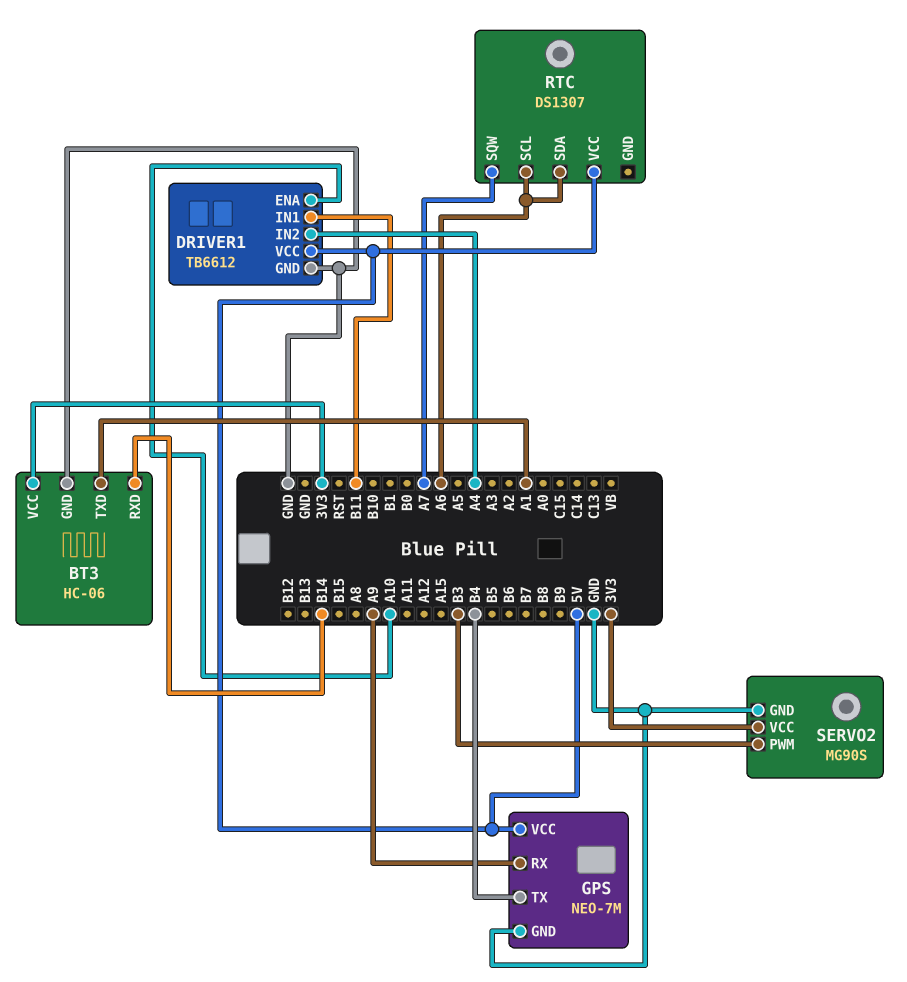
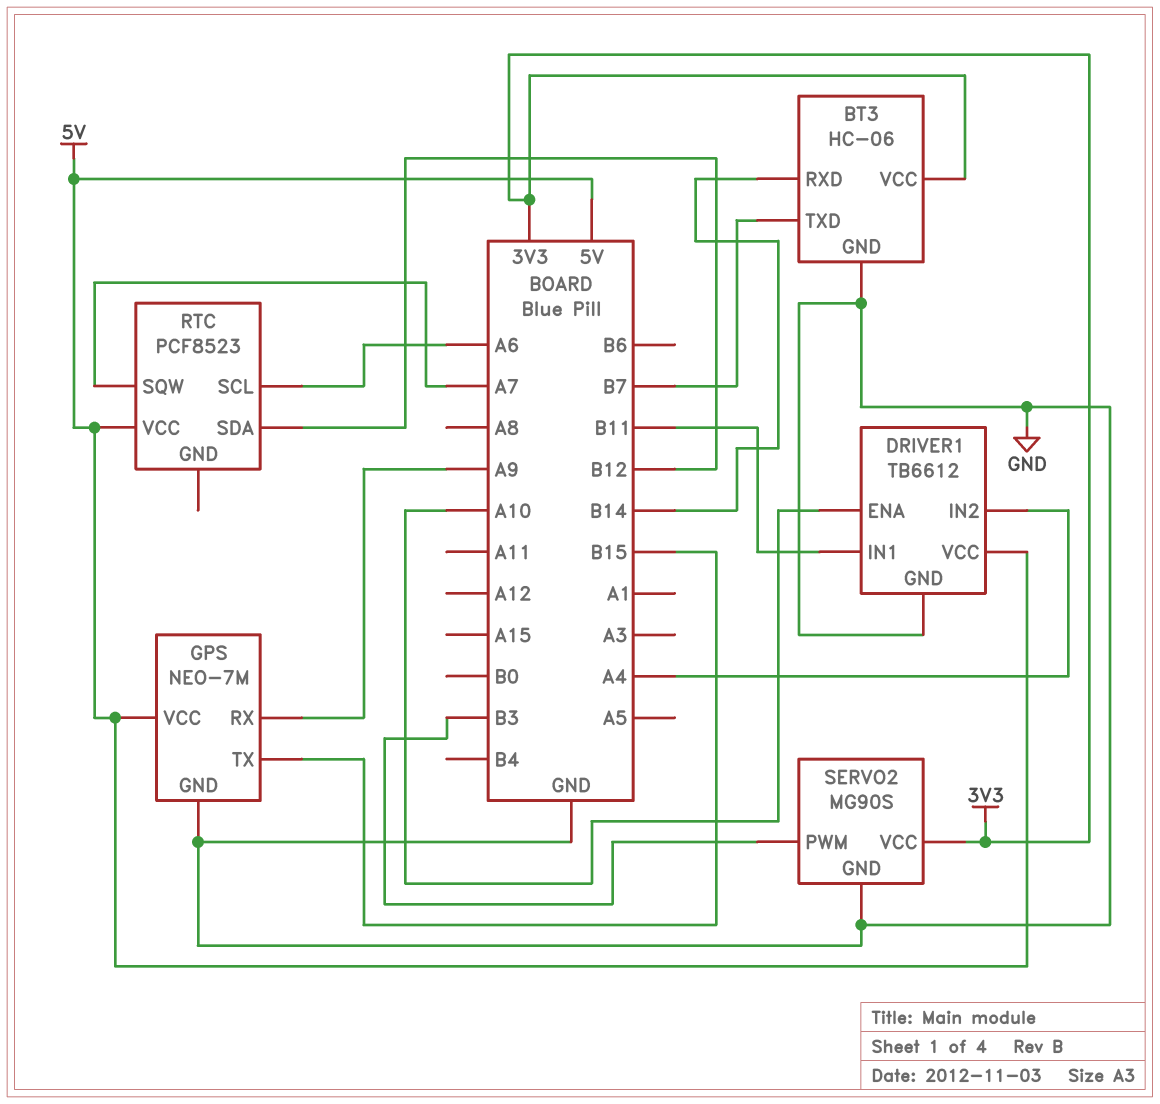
BT3 pin TXD: A1 -> B7
GPS pin TX: B4 -> B15
RTC: DS1307 -> PCF8523
RTC pin SDA: A6 -> B12

